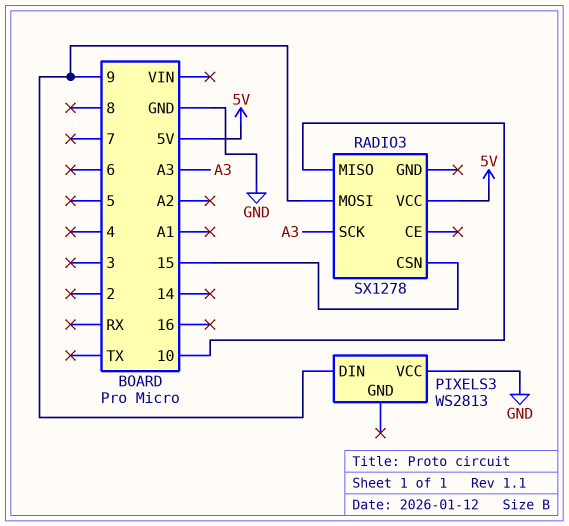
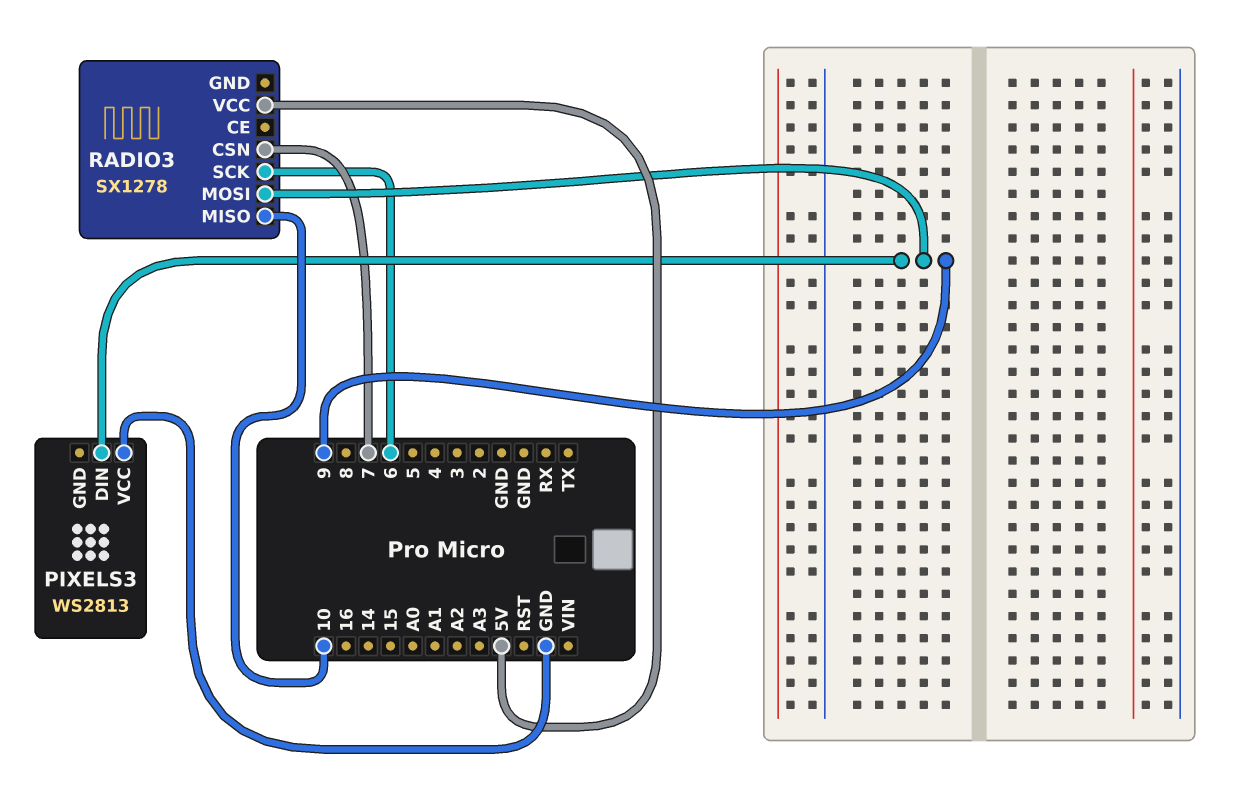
RADIO3 pin CSN: 15 -> 7
RADIO3 pin SCK: A3 -> 6

